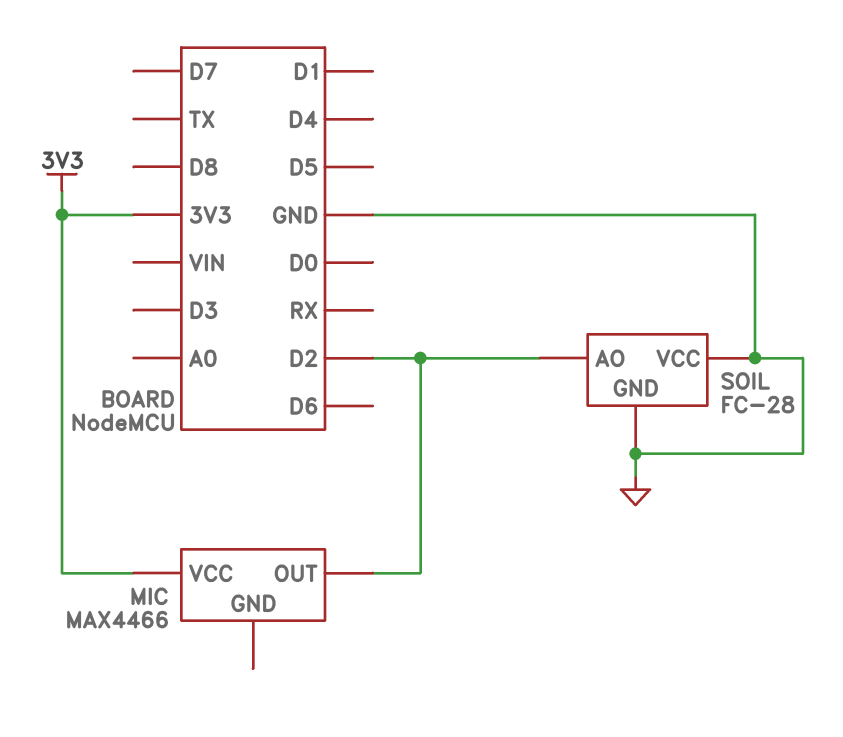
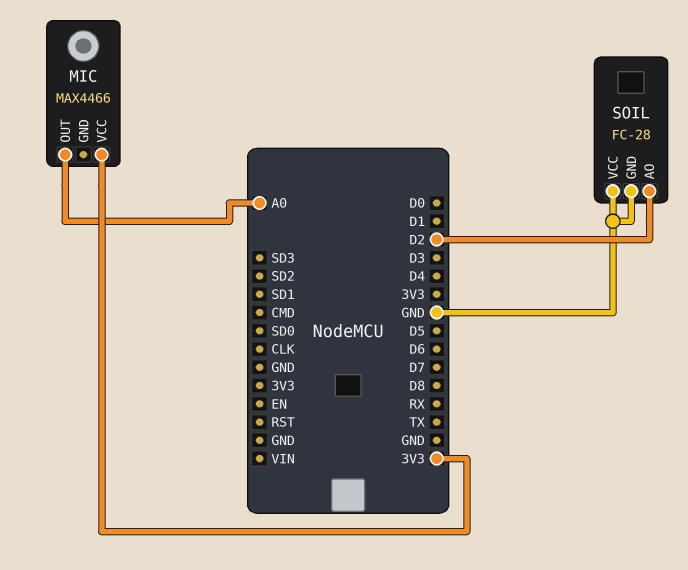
MIC pin OUT: D2 -> A0

